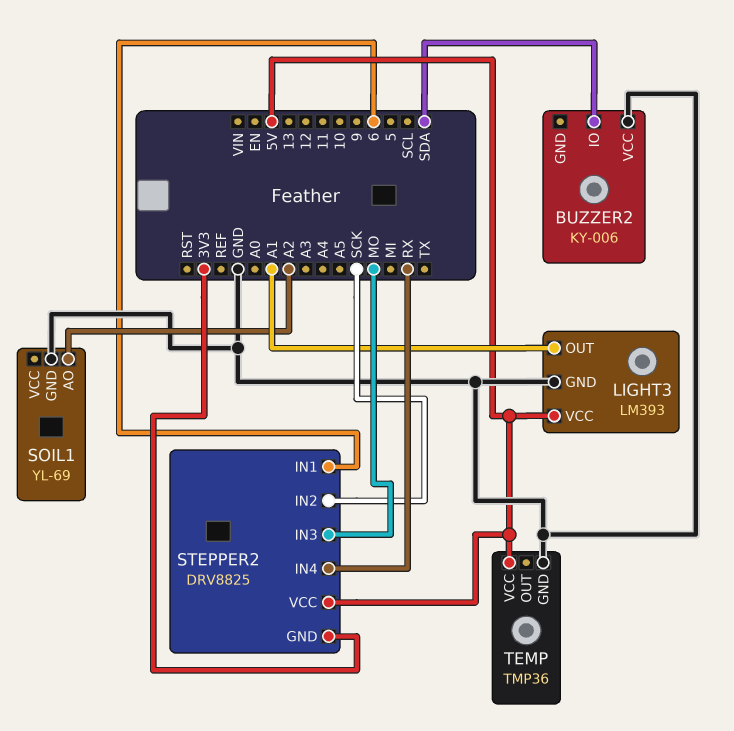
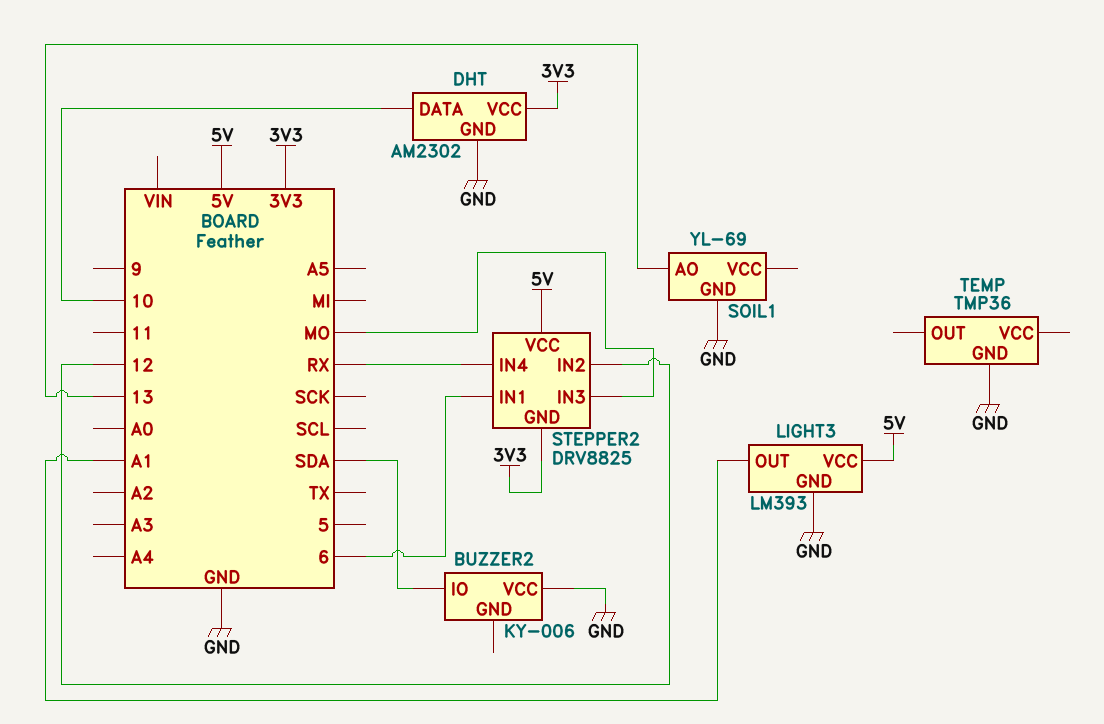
DHT: none -> AM2302
DHT pin DATA: none -> 10
DHT pin GND: none -> GND
DHT pin VCC: none -> 3V3
SOIL1 pin AO: A2 -> 13
STEPPER2 pin IN2: SCK -> 12
TEMP pin VCC: 5V -> none

